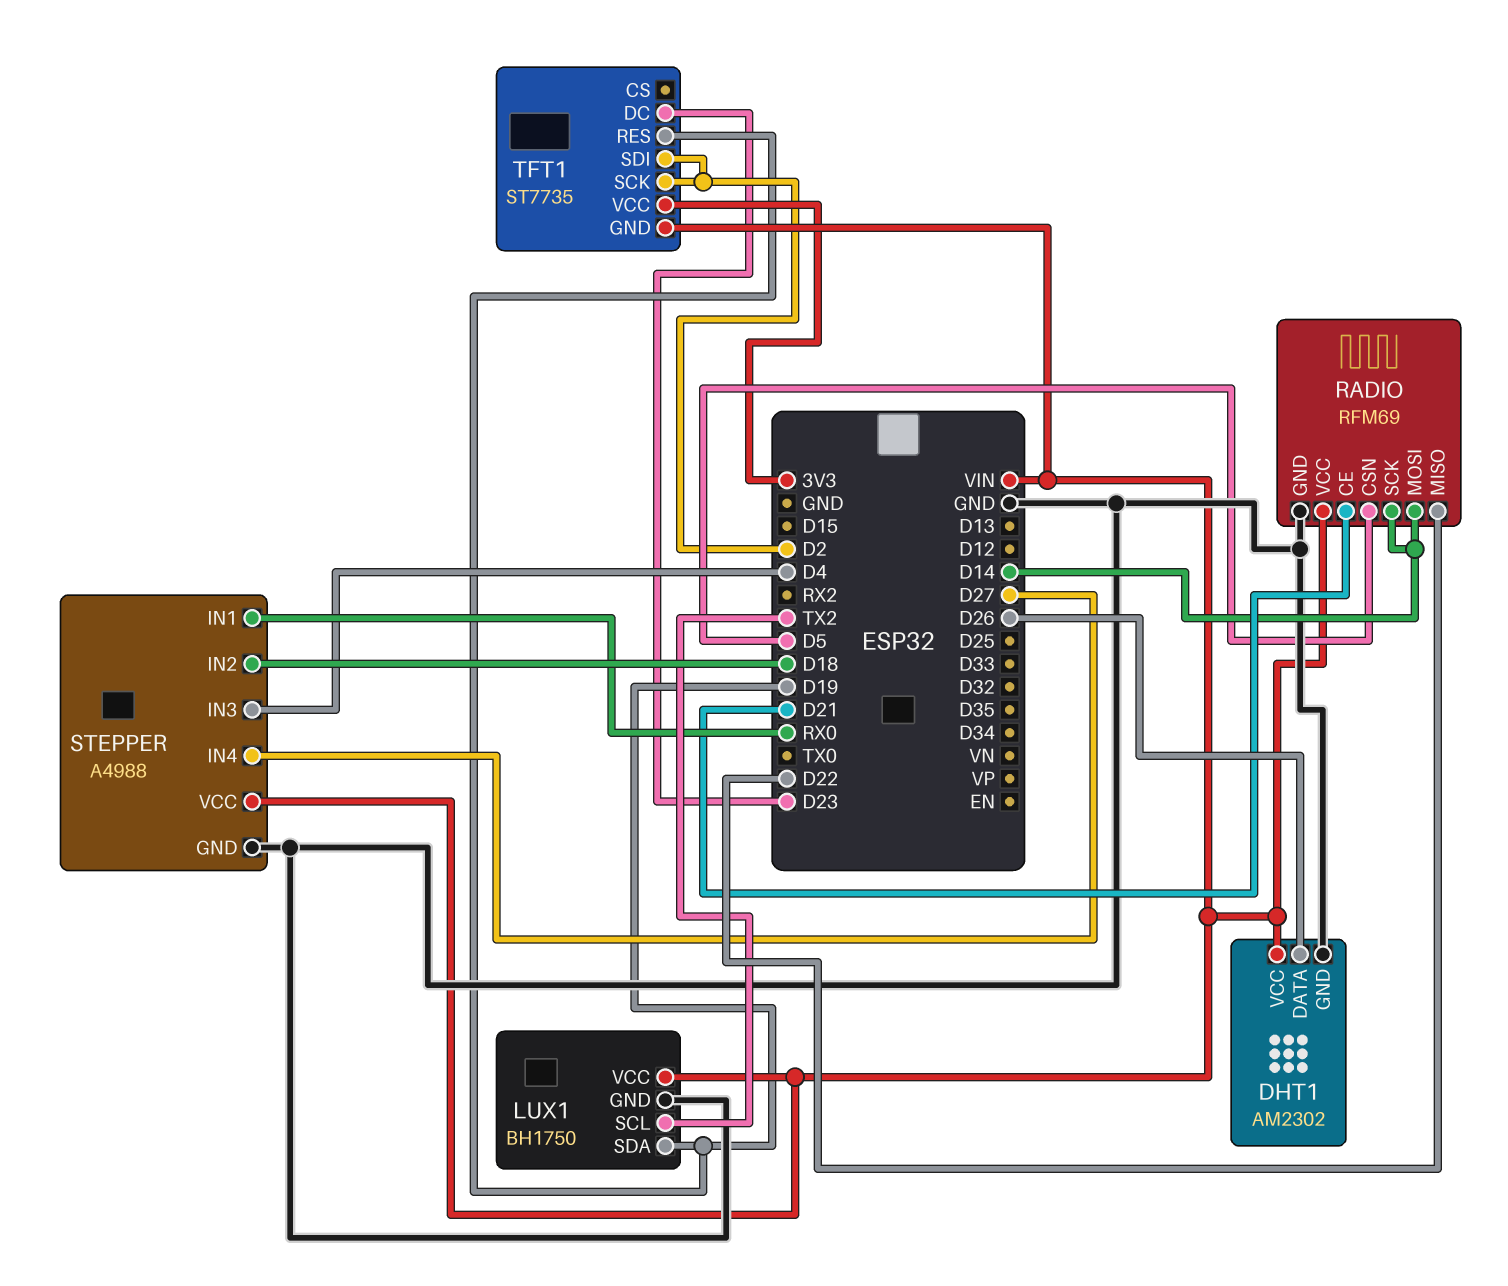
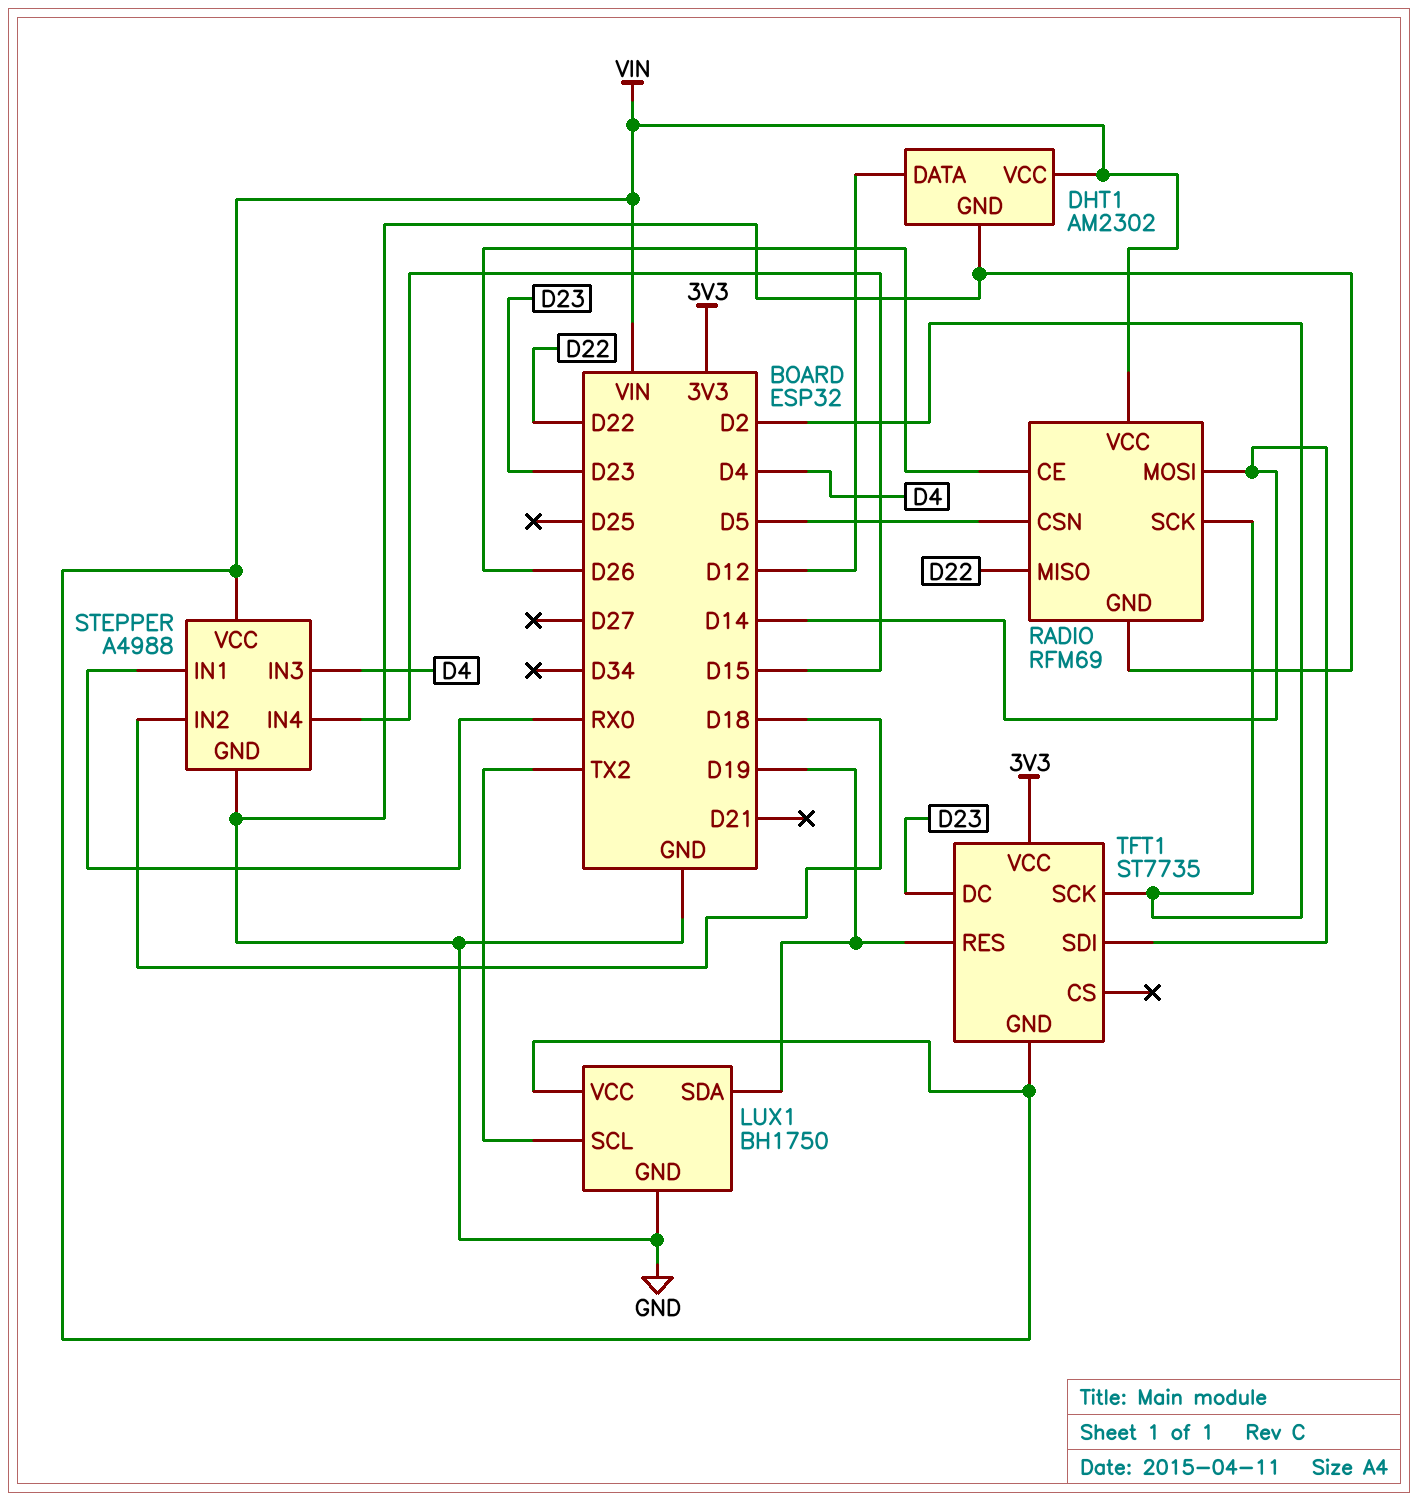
DHT1 pin DATA: D26 -> D12
RADIO pin CE: D21 -> D26
RADIO pin SCK: D14 -> D2
STEPPER pin IN4: D27 -> D15
TFT1 pin SDI: D2 -> D14

